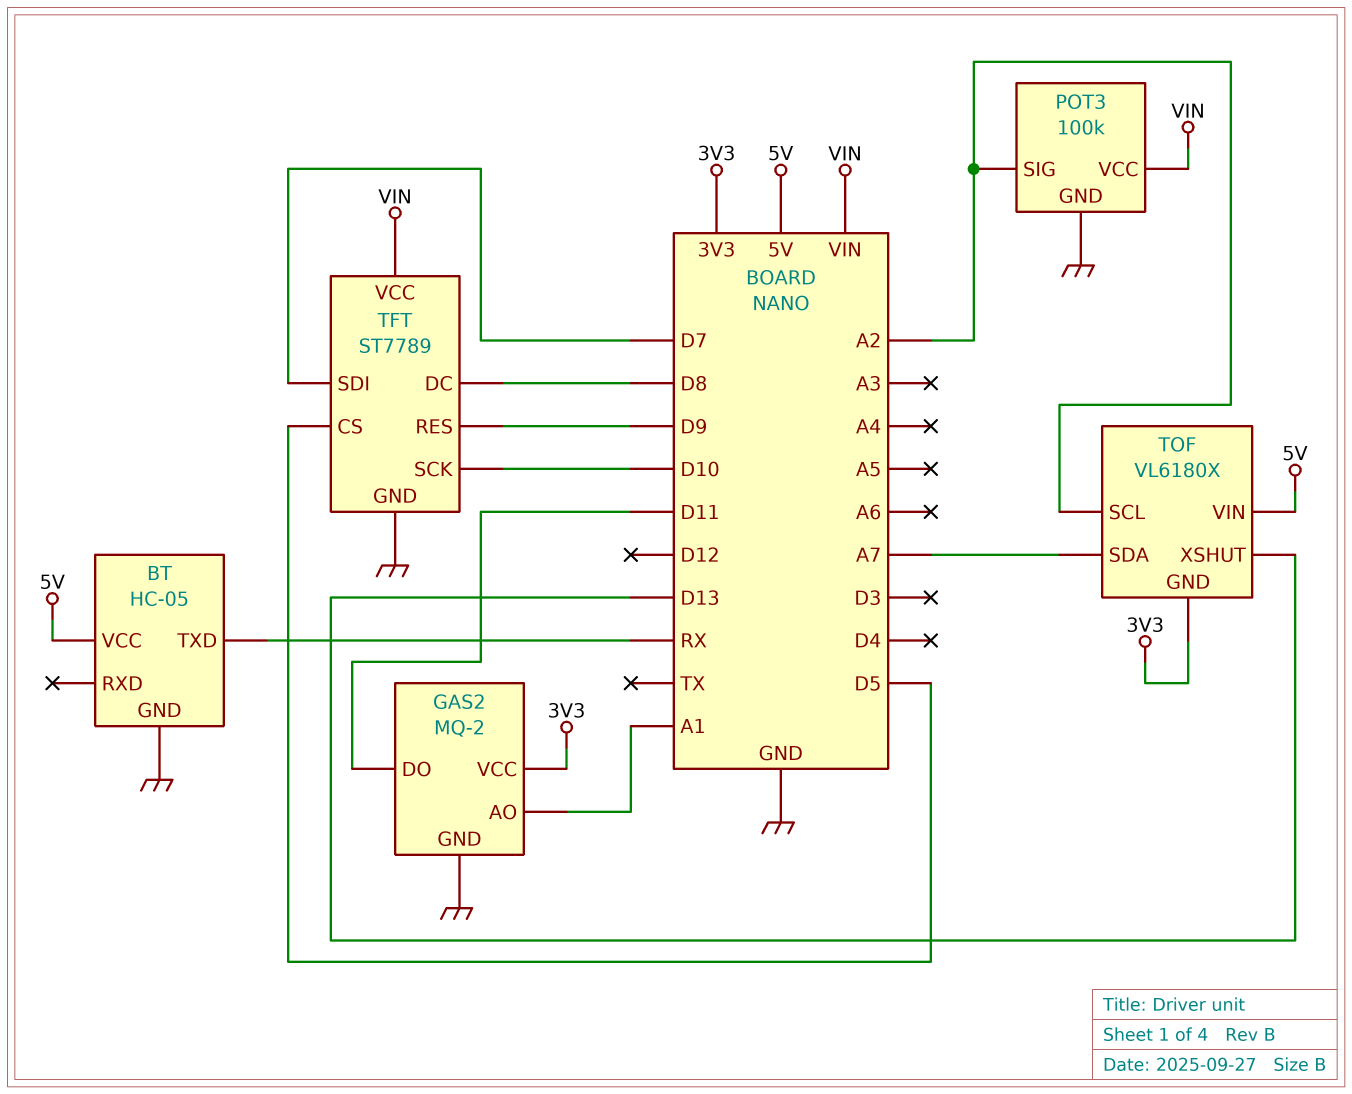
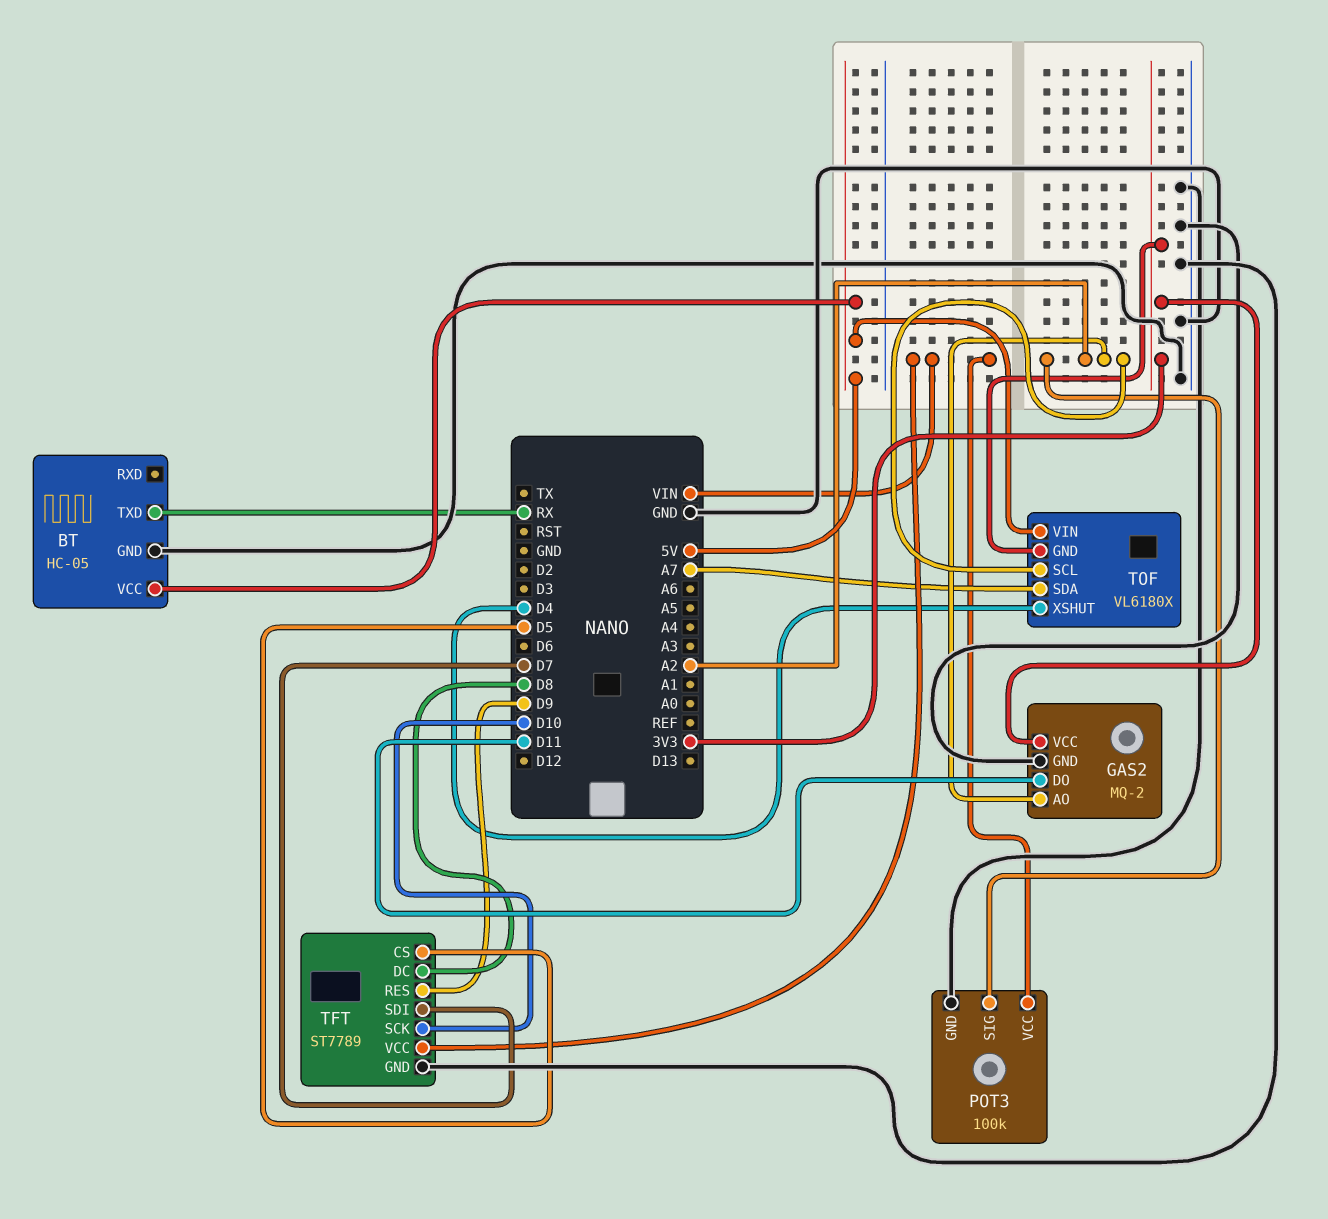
GAS2 pin AO: A1 -> A2
TOF pin XSHUT: D13 -> D4

